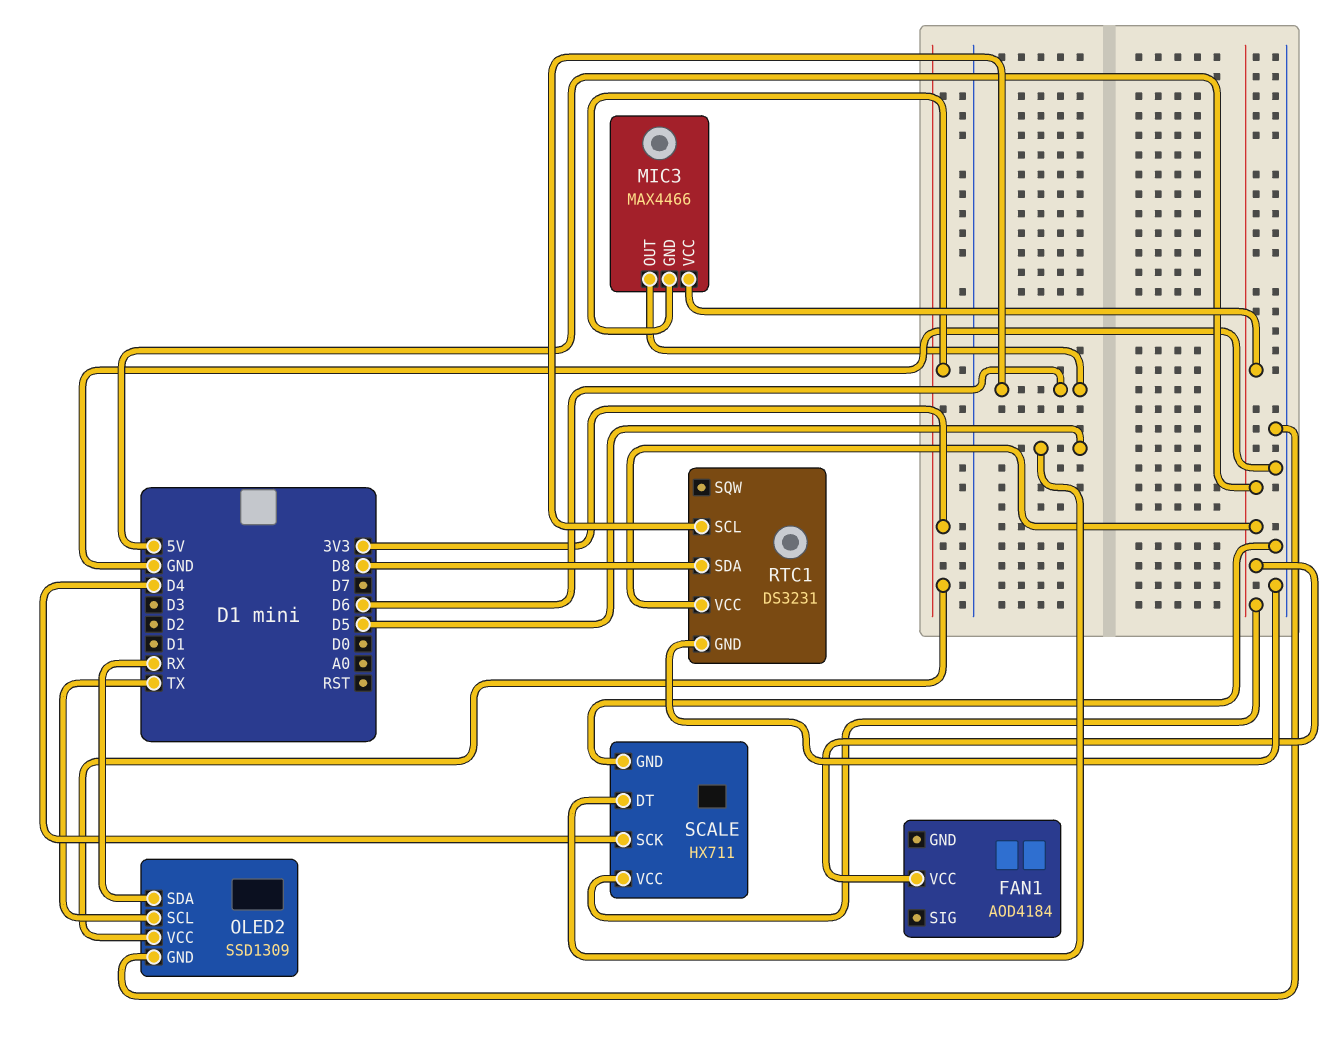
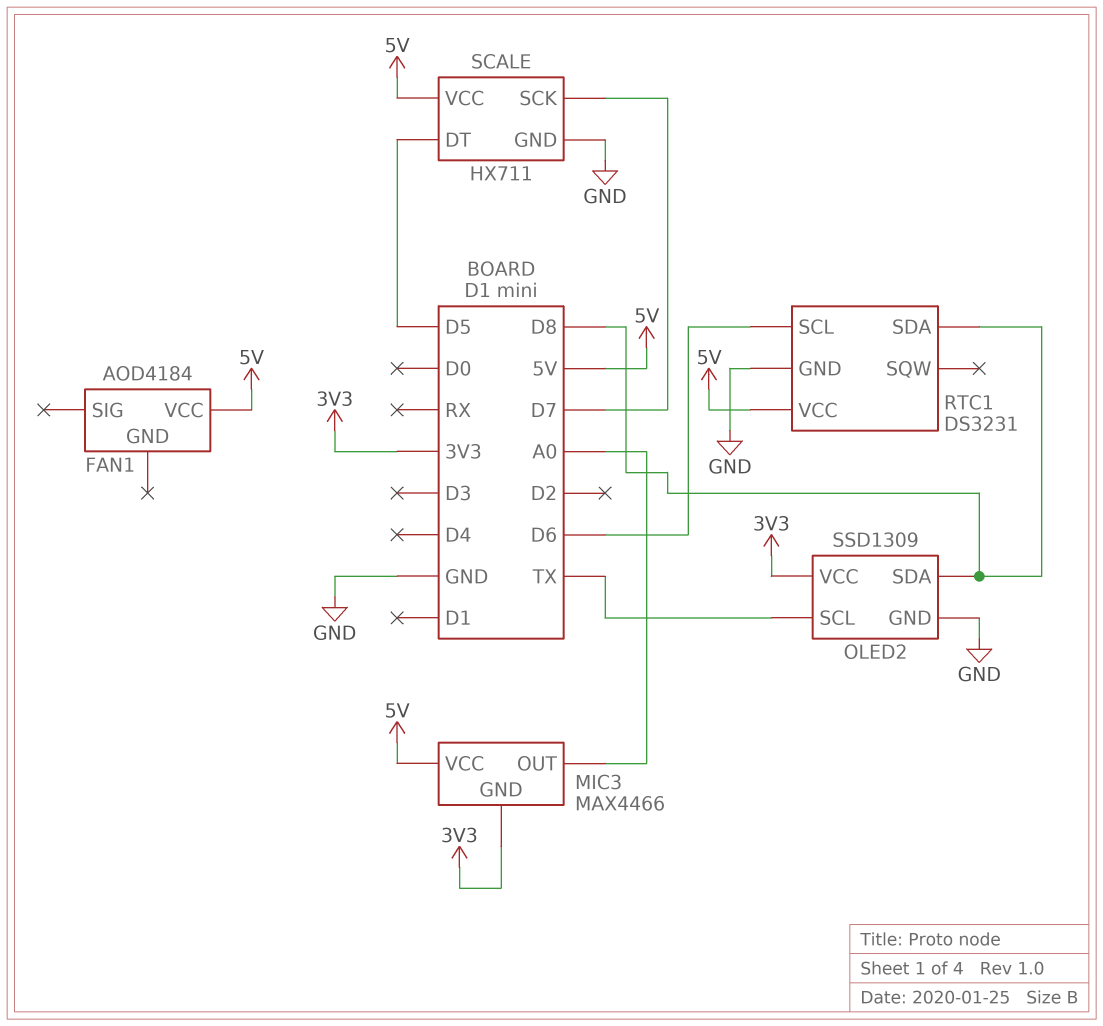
MIC3 pin OUT: D6 -> A0
OLED2 pin SDA: RX -> D8
SCALE pin SCK: D4 -> D7

